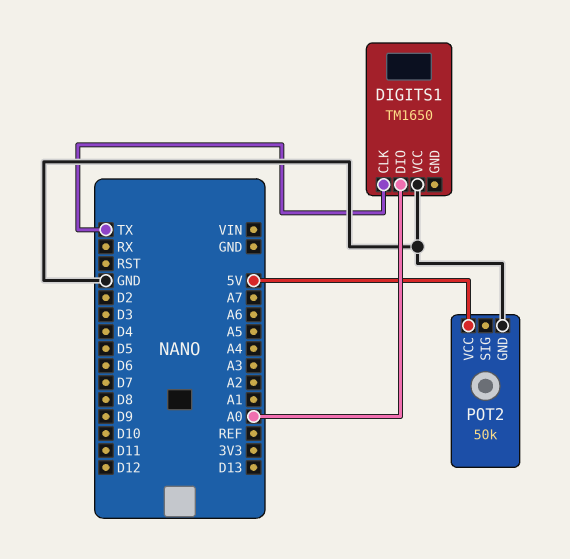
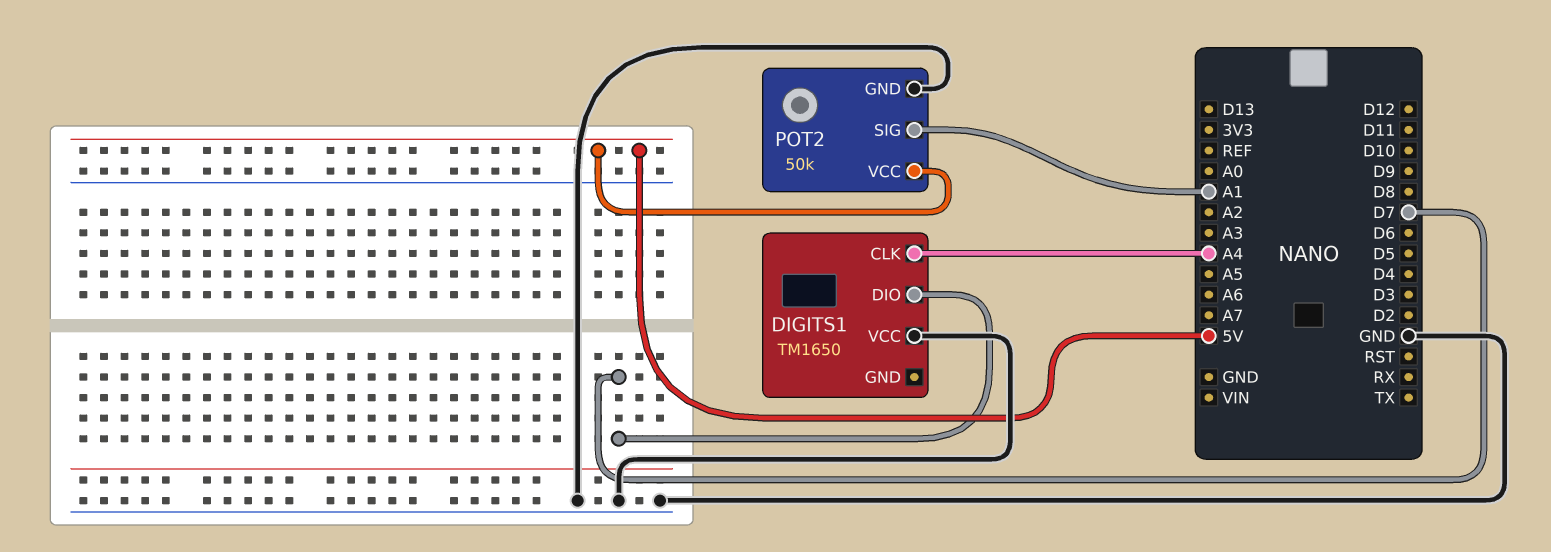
DIGITS1 pin CLK: TX -> A4
DIGITS1 pin DIO: A0 -> D7
POT2 pin SIG: none -> A1

